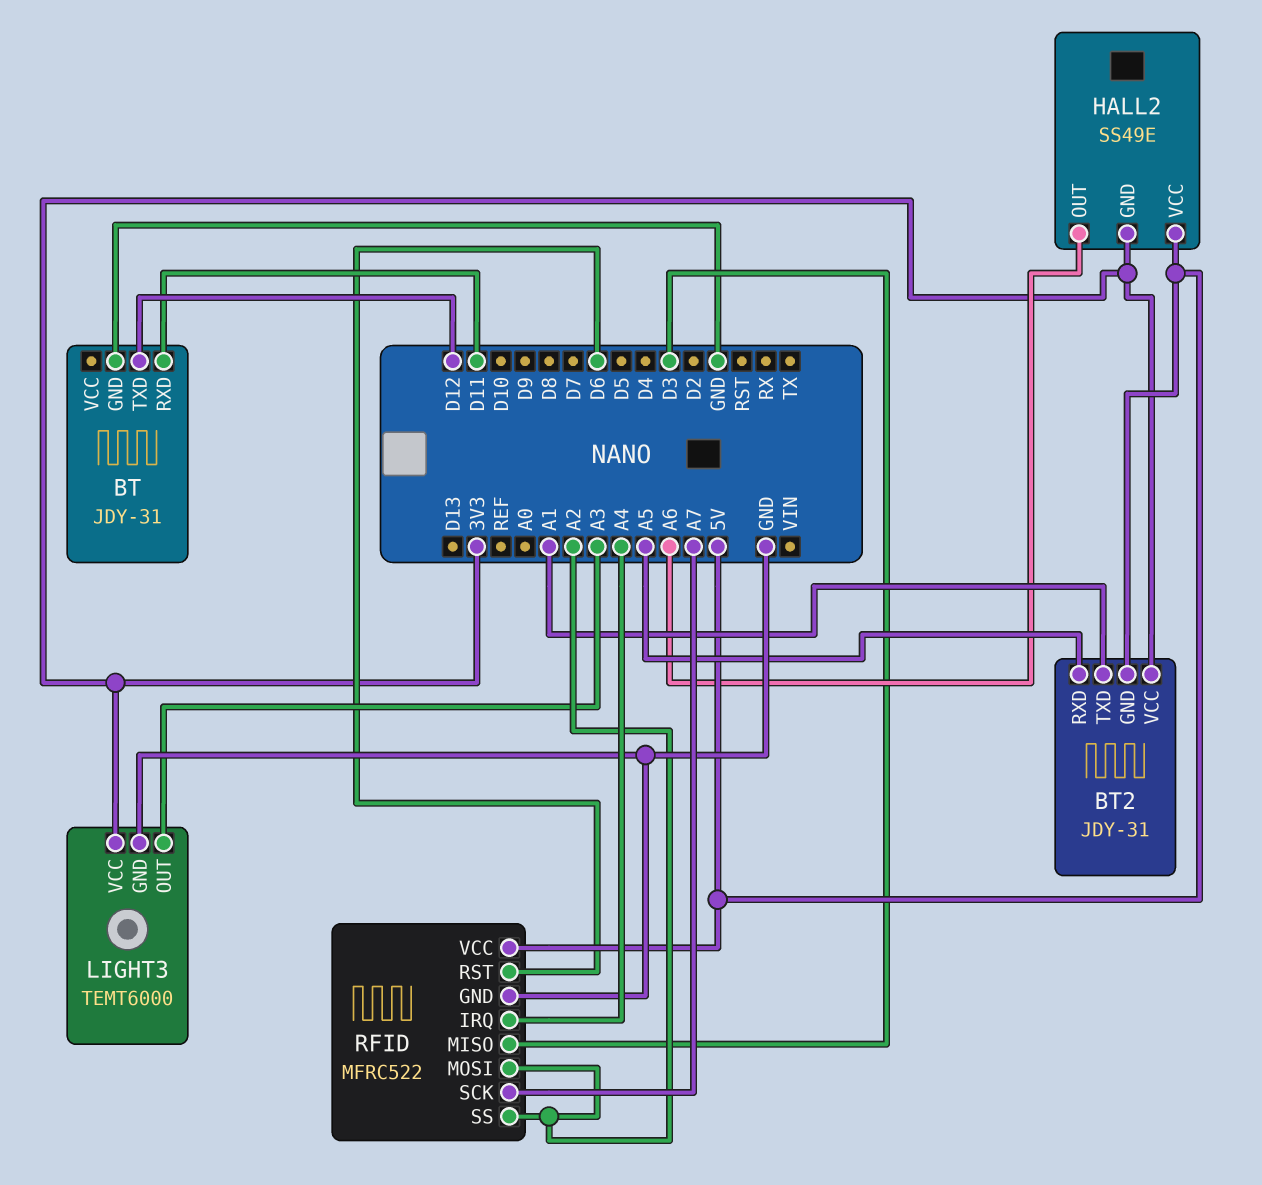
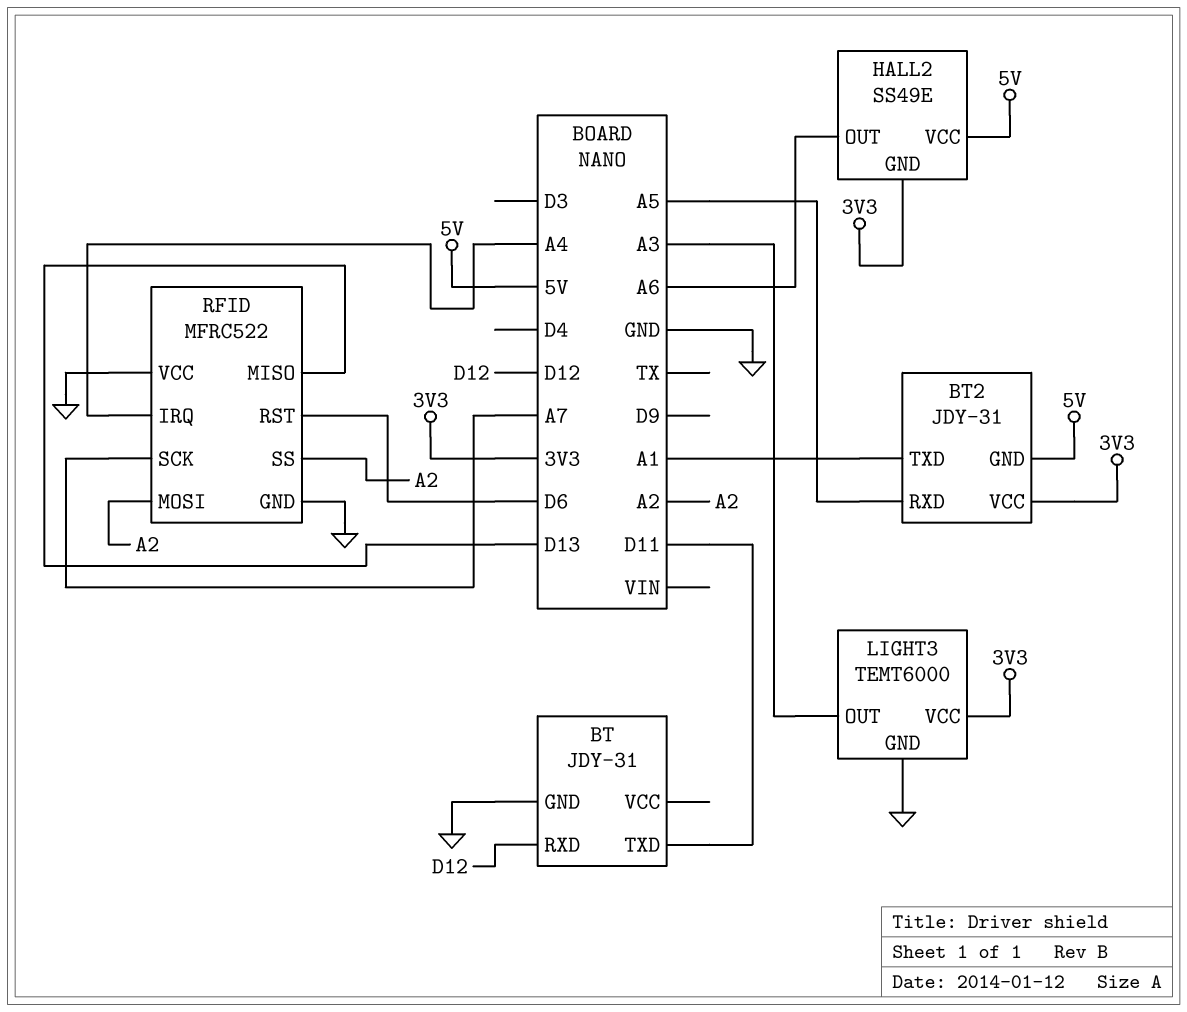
BT pin RXD: D11 -> D12
BT pin TXD: D12 -> D11
RFID pin MISO: D3 -> D13
RFID pin VCC: 5V -> GND

